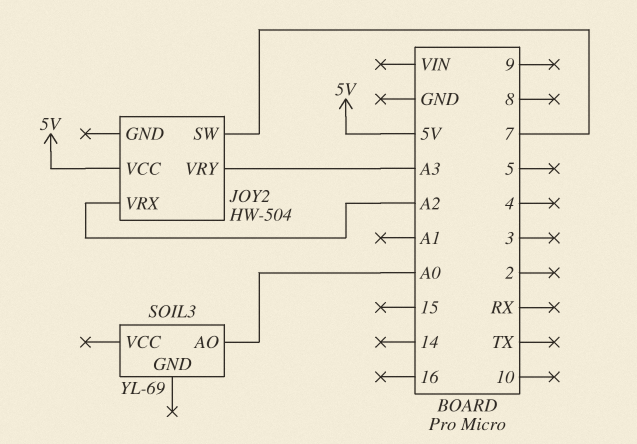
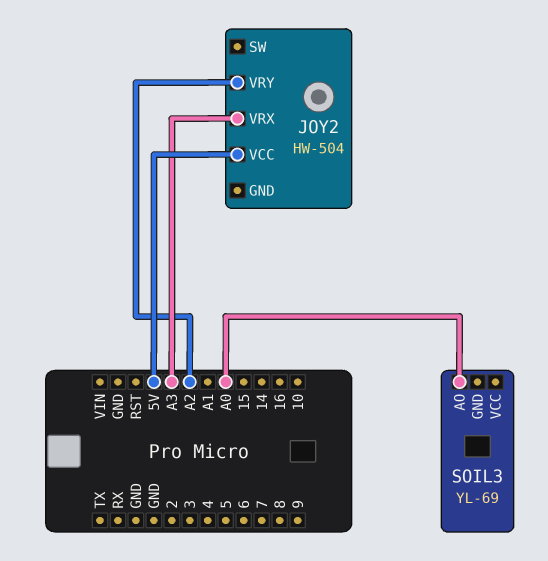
JOY2 pin SW: 7 -> none
JOY2 pin VRX: A2 -> A3
JOY2 pin VRY: A3 -> A2

